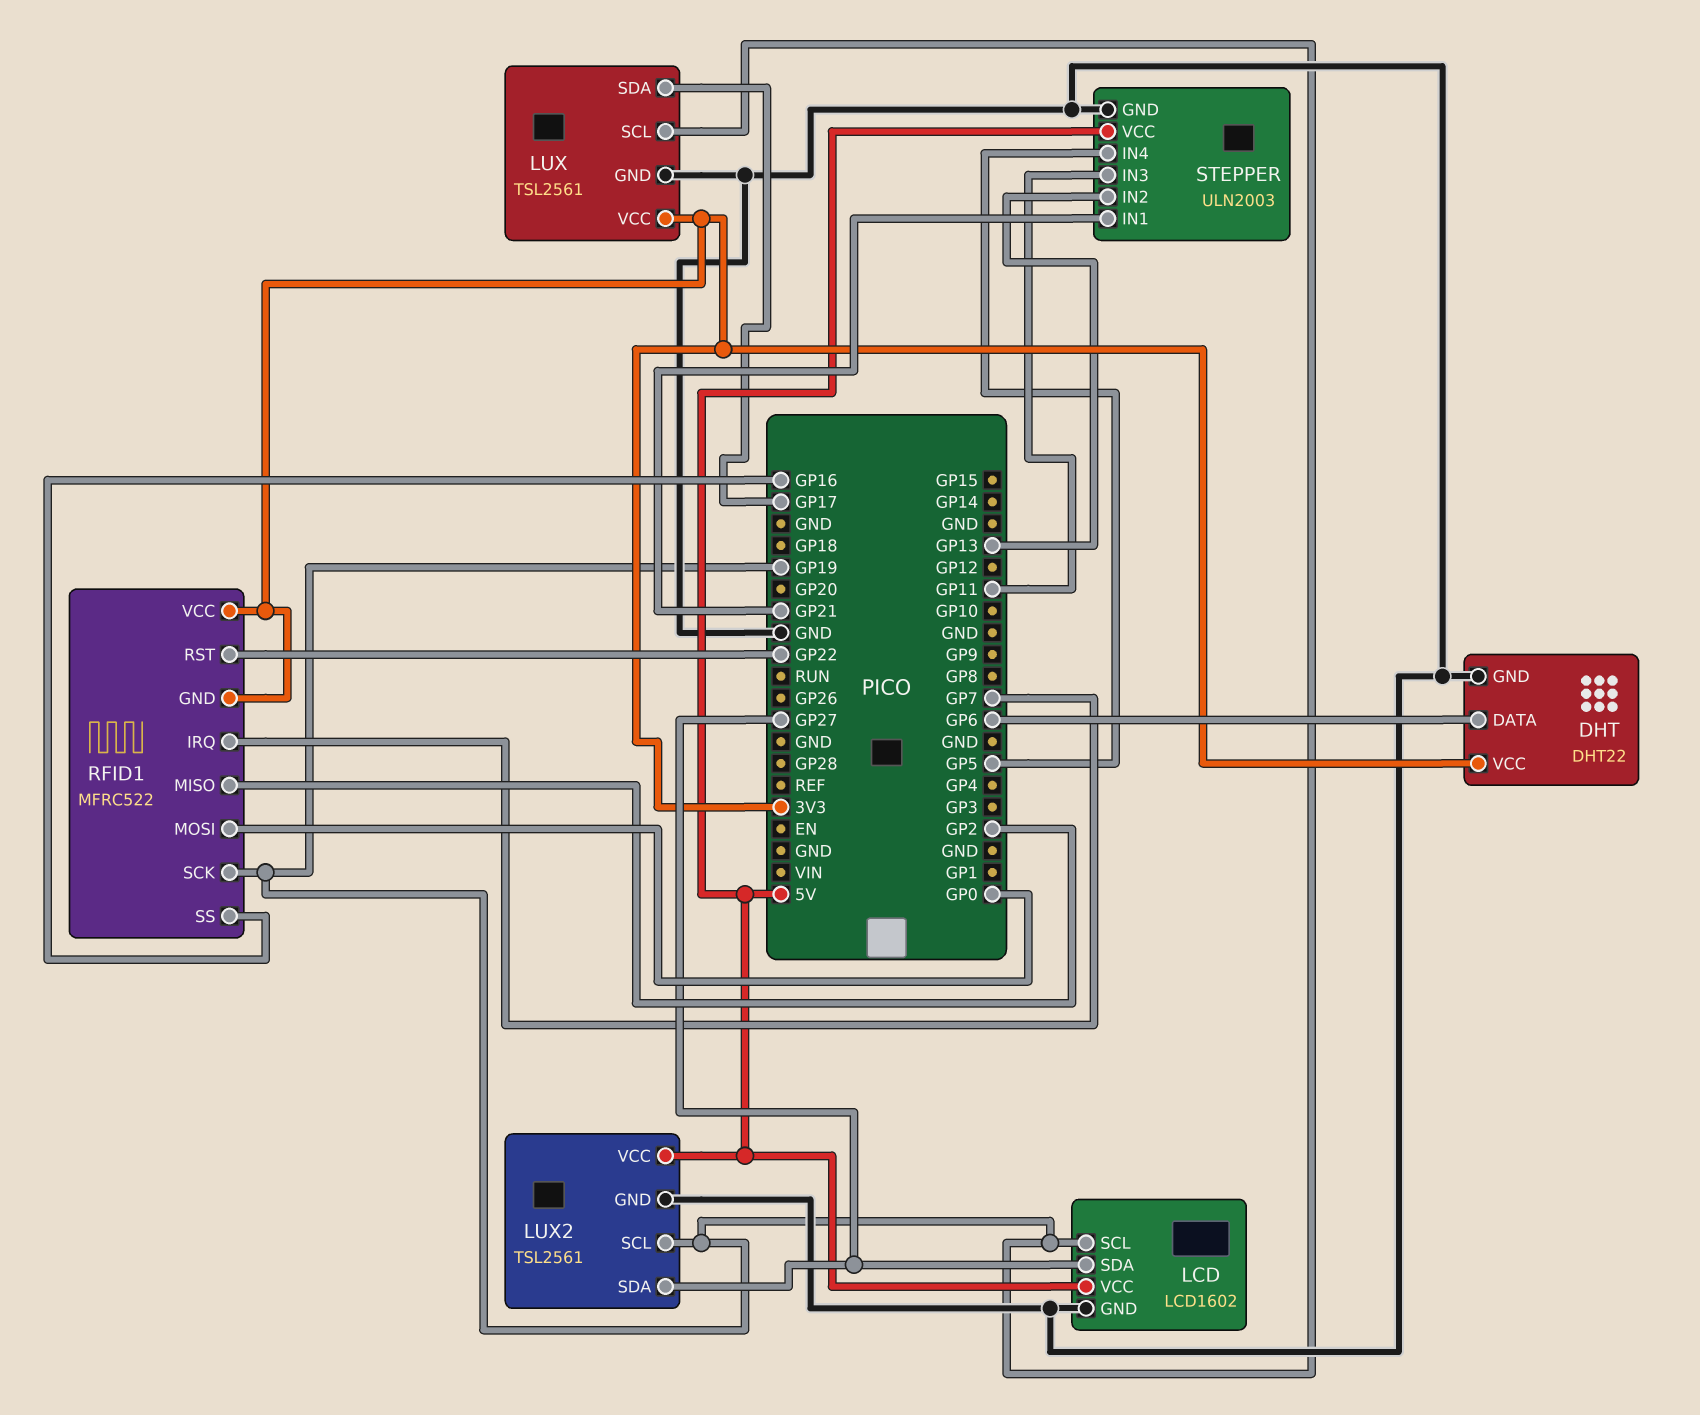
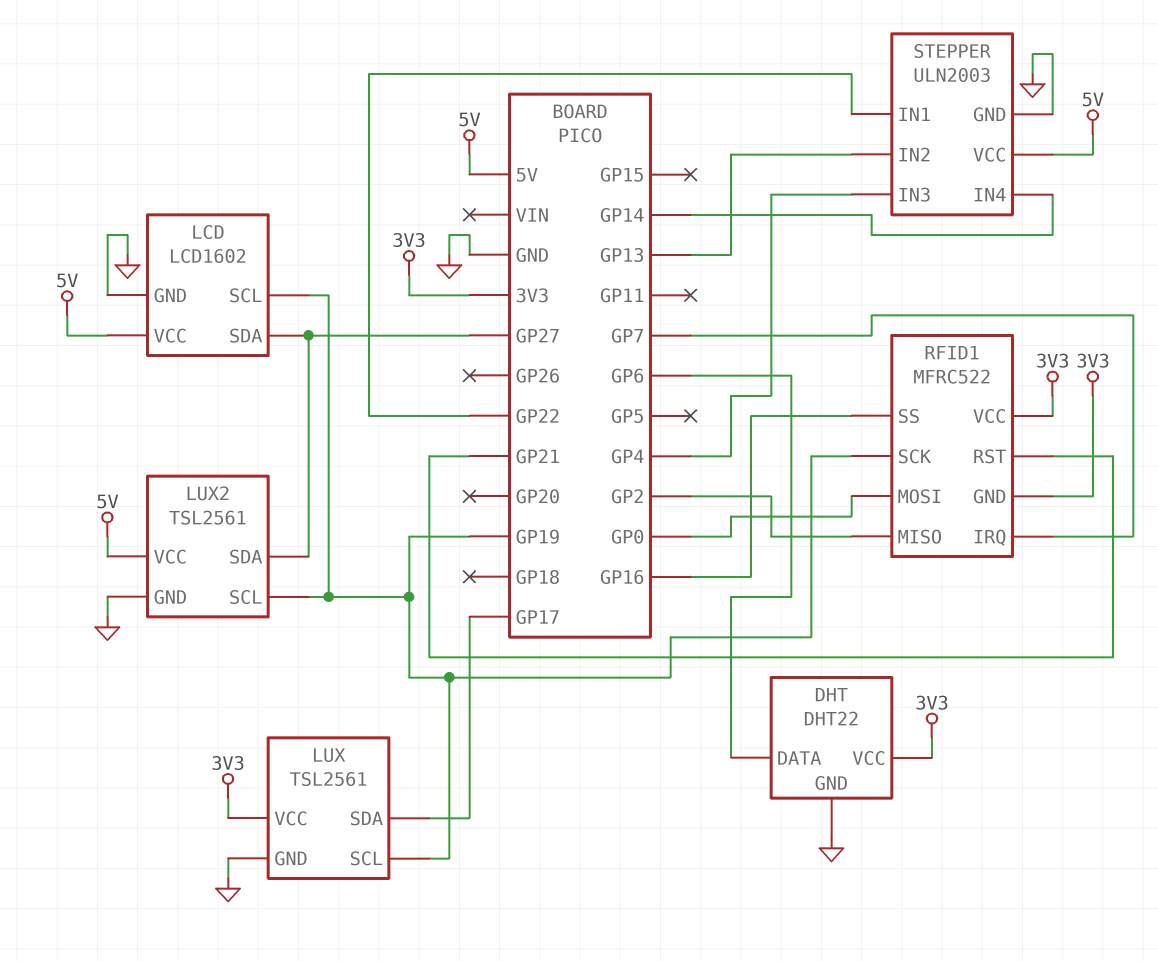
RFID1 pin RST: GP22 -> GP21
STEPPER pin IN1: GP21 -> GP22
STEPPER pin IN3: GP11 -> GP4
STEPPER pin IN4: GP5 -> GP14

